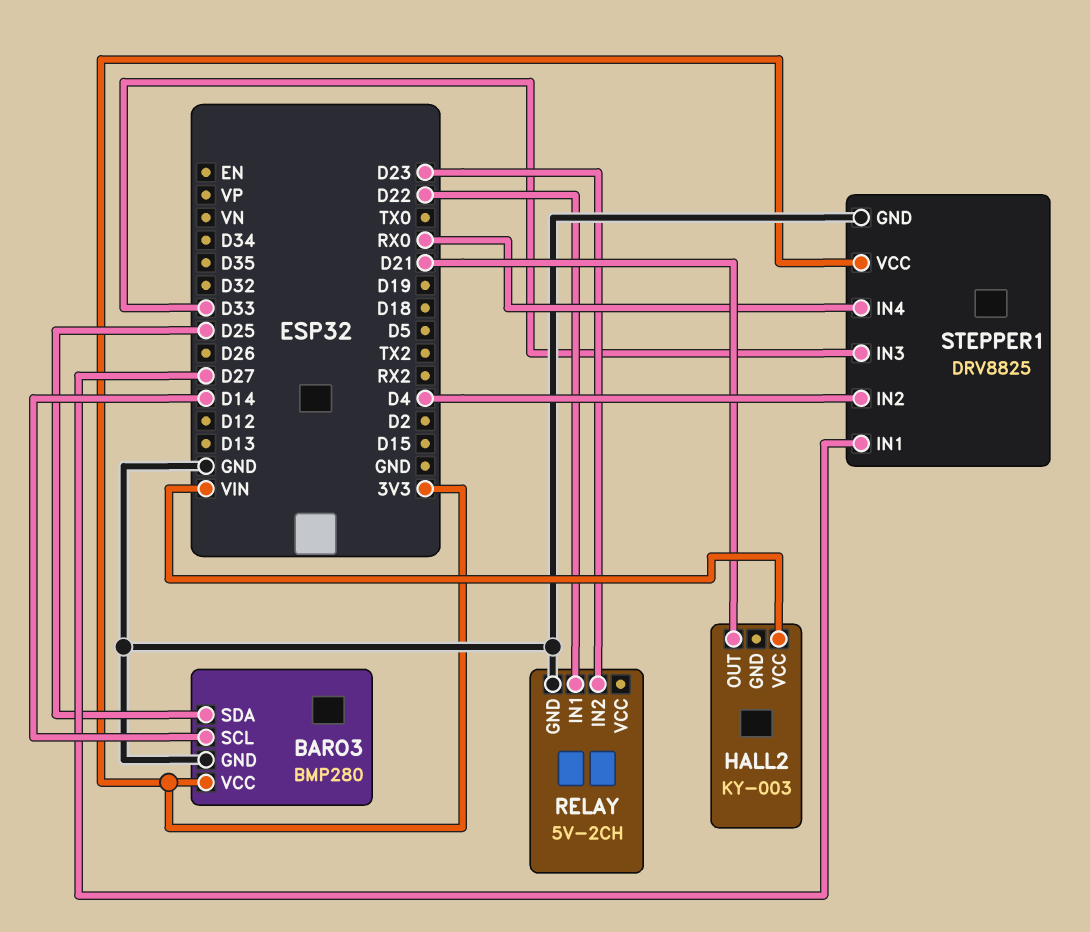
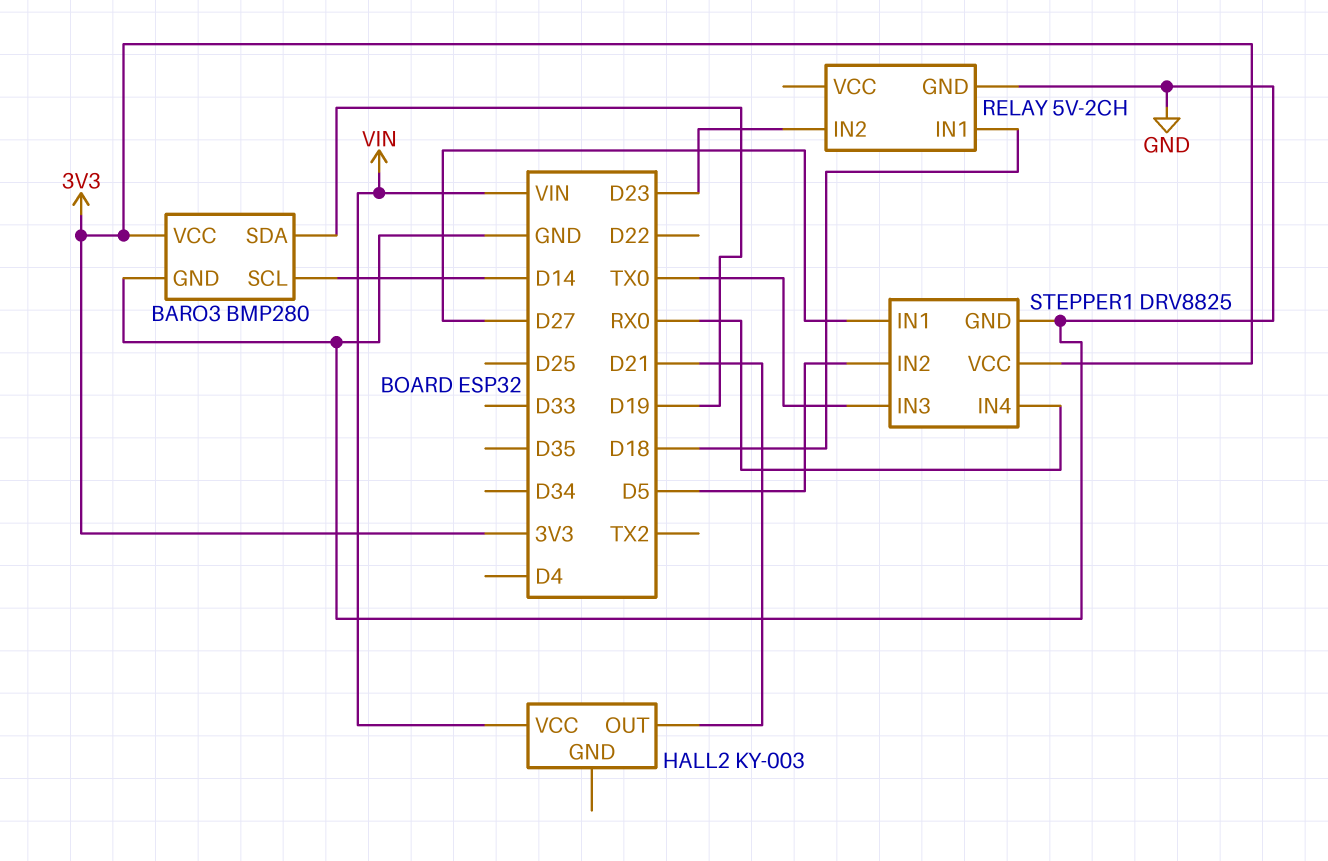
BARO3 pin SDA: D25 -> D19
RELAY pin IN1: D22 -> D18
STEPPER1 pin IN2: D4 -> D5
STEPPER1 pin IN3: D33 -> TX0

